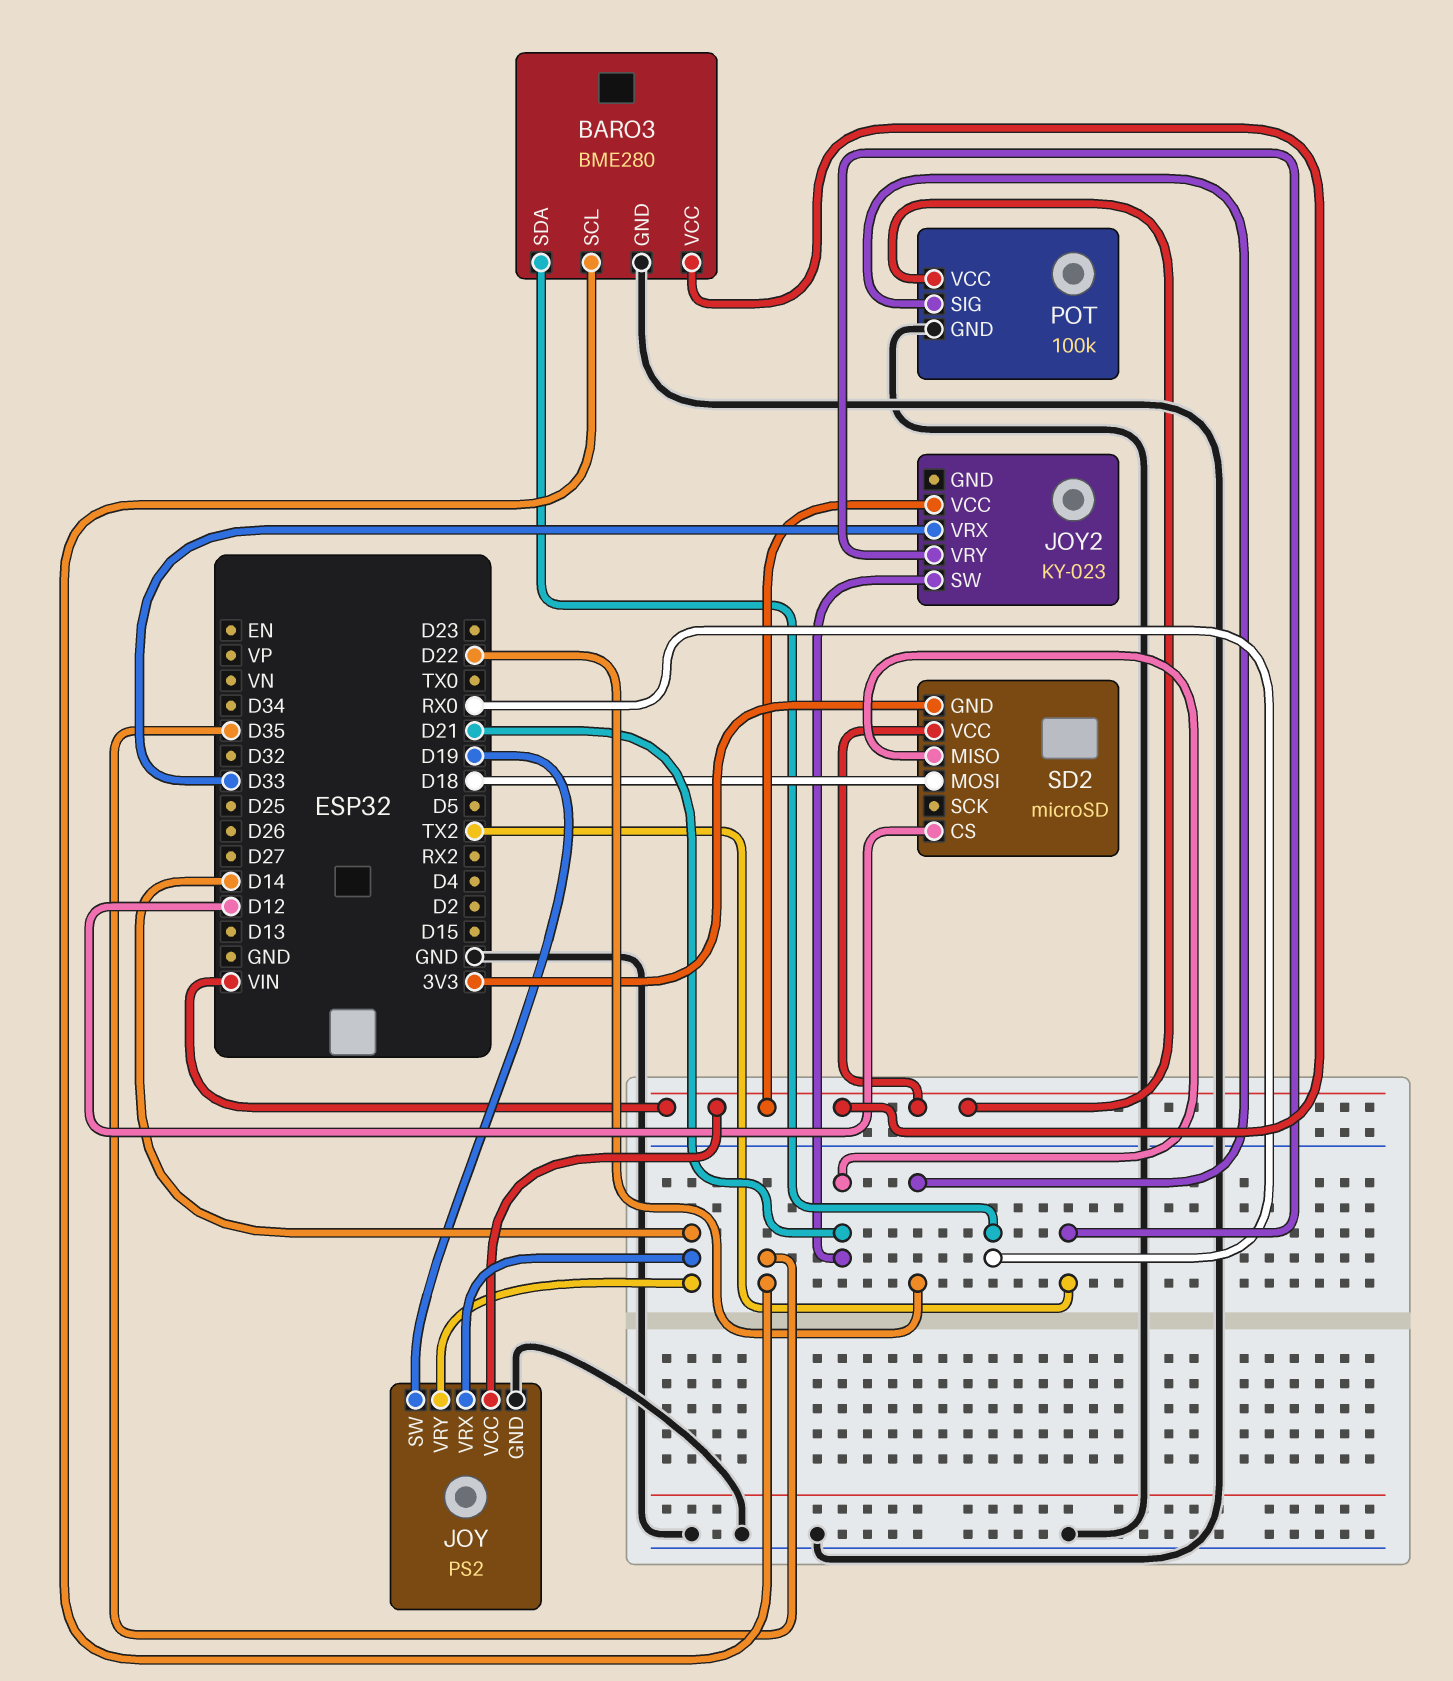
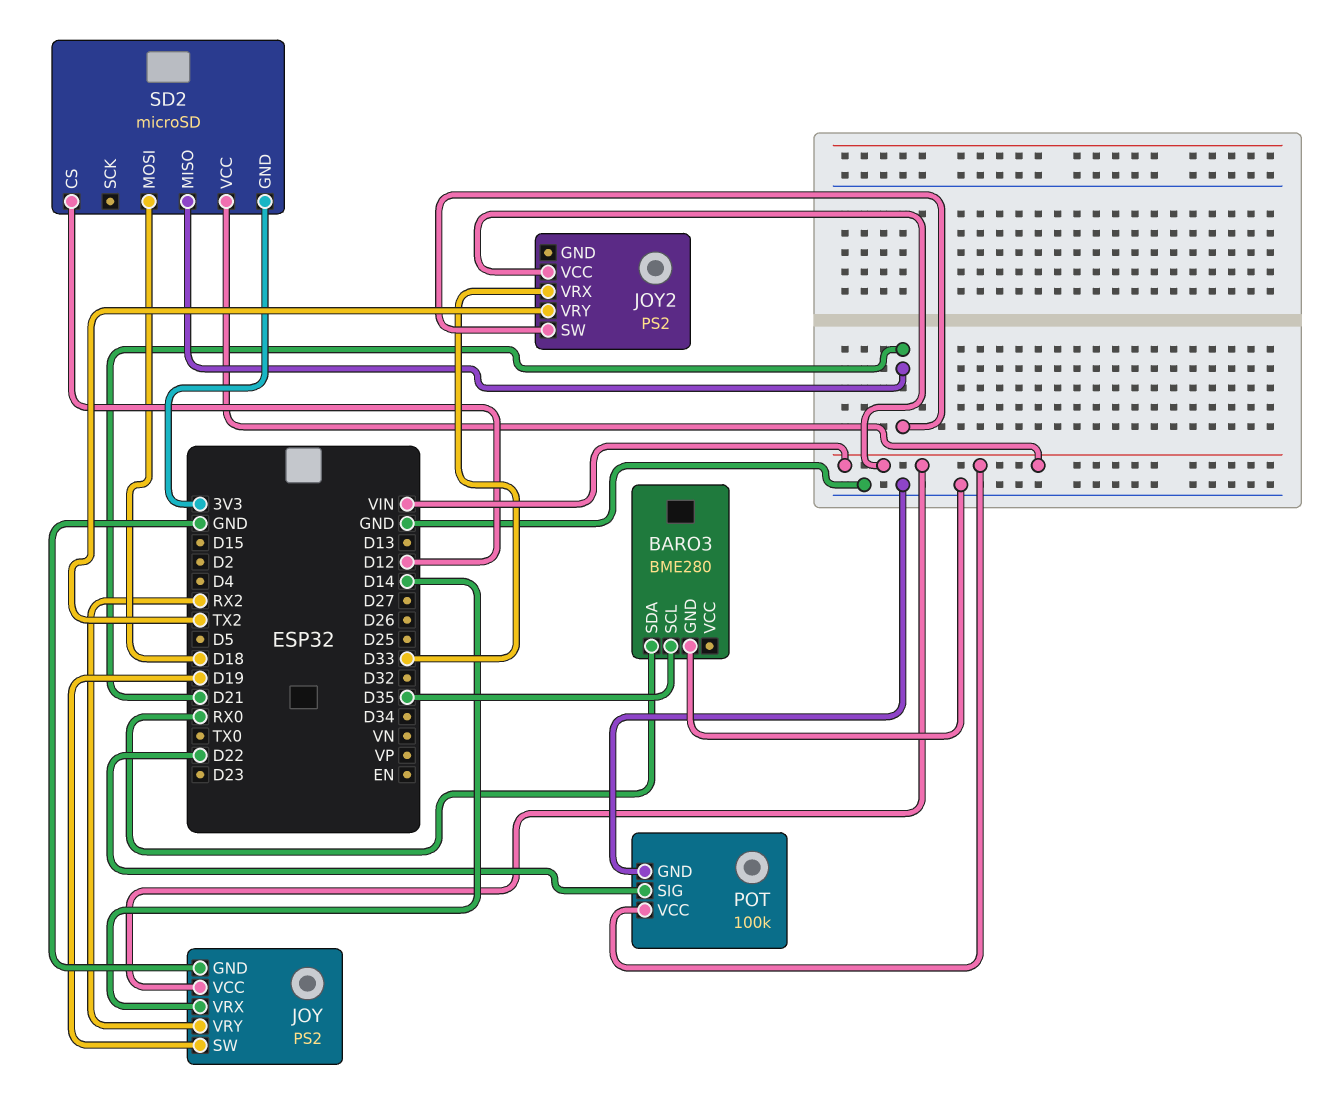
BARO3 pin VCC: VIN -> none
JOY pin VRY: D14 -> RX2
JOY2: KY-023 -> PS2

